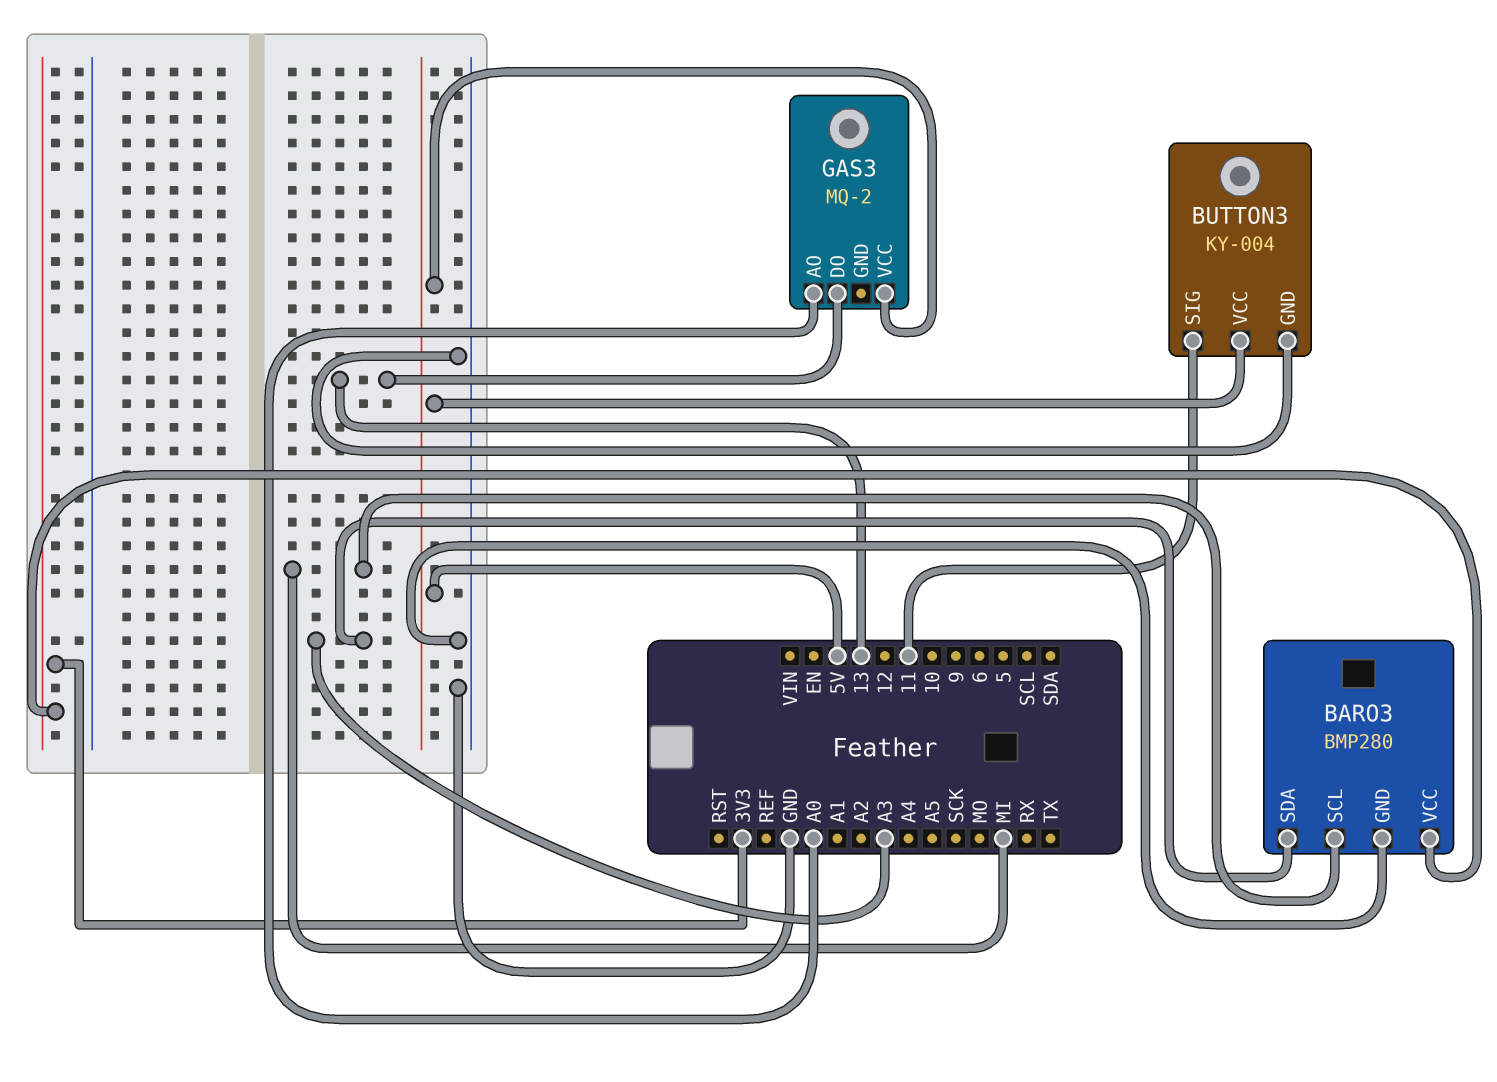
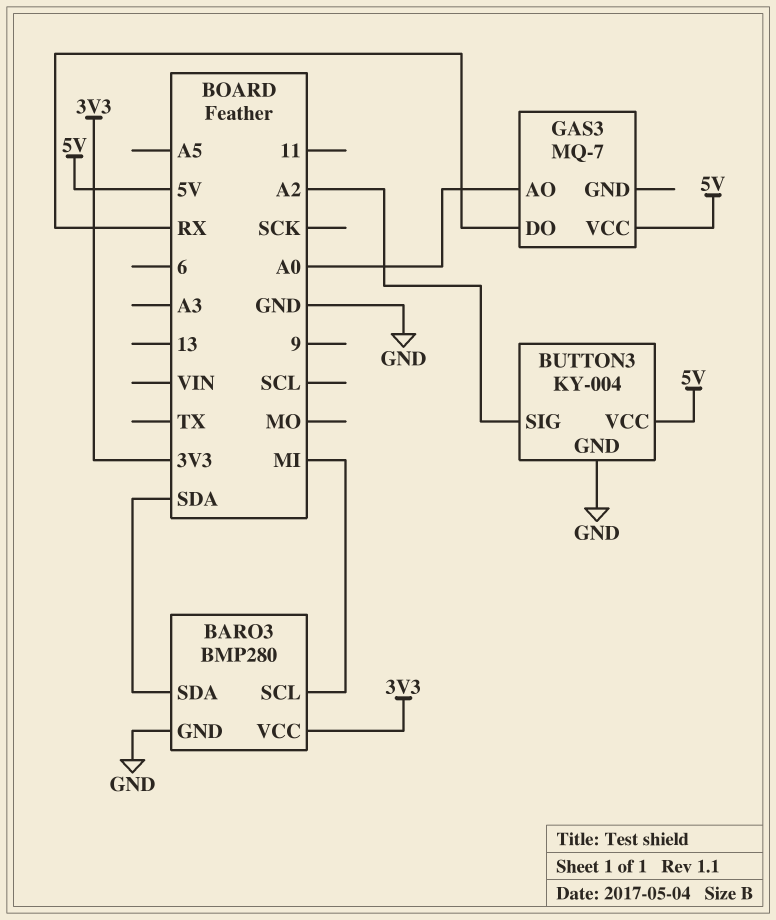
BARO3 pin SDA: A3 -> SDA
BUTTON3 pin SIG: 11 -> A2
GAS3: MQ-2 -> MQ-7
GAS3 pin DO: 13 -> RX

